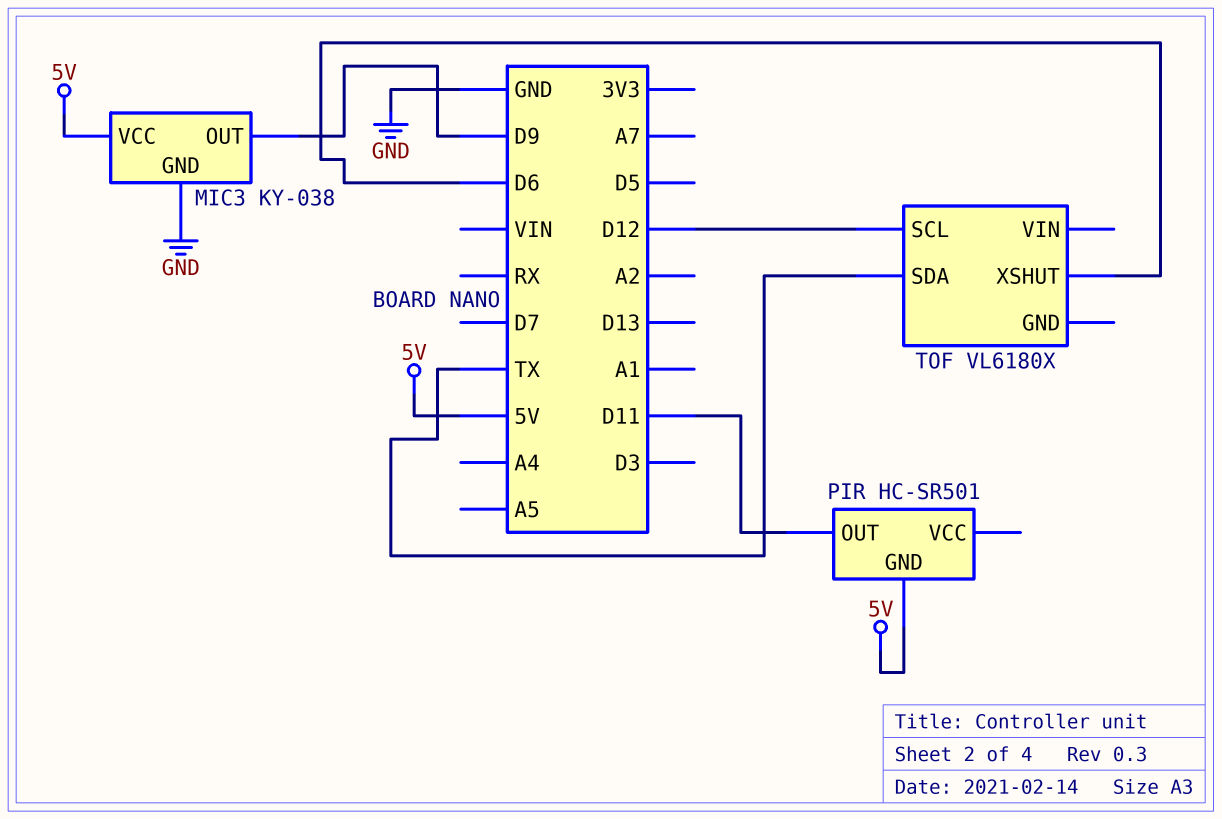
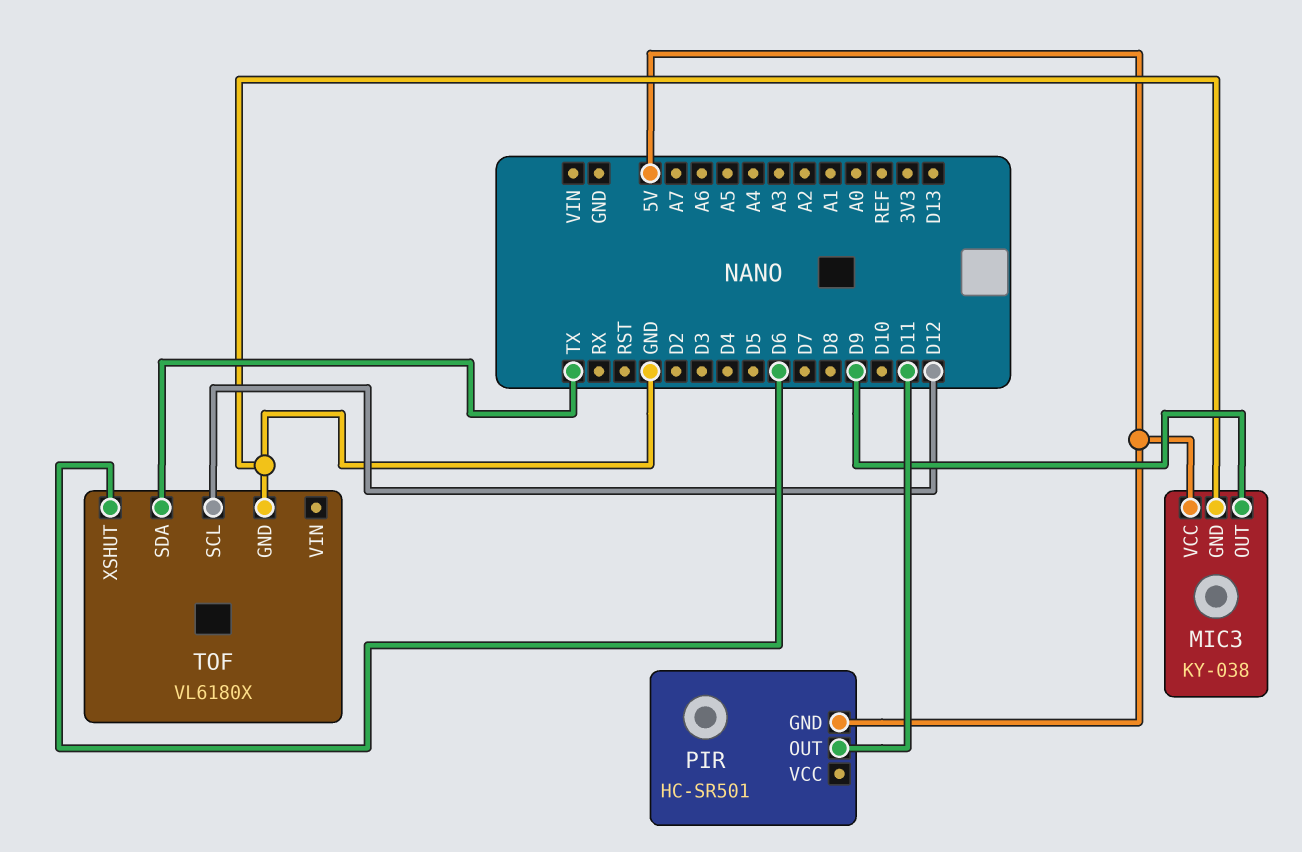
TOF pin GND: none -> GND

